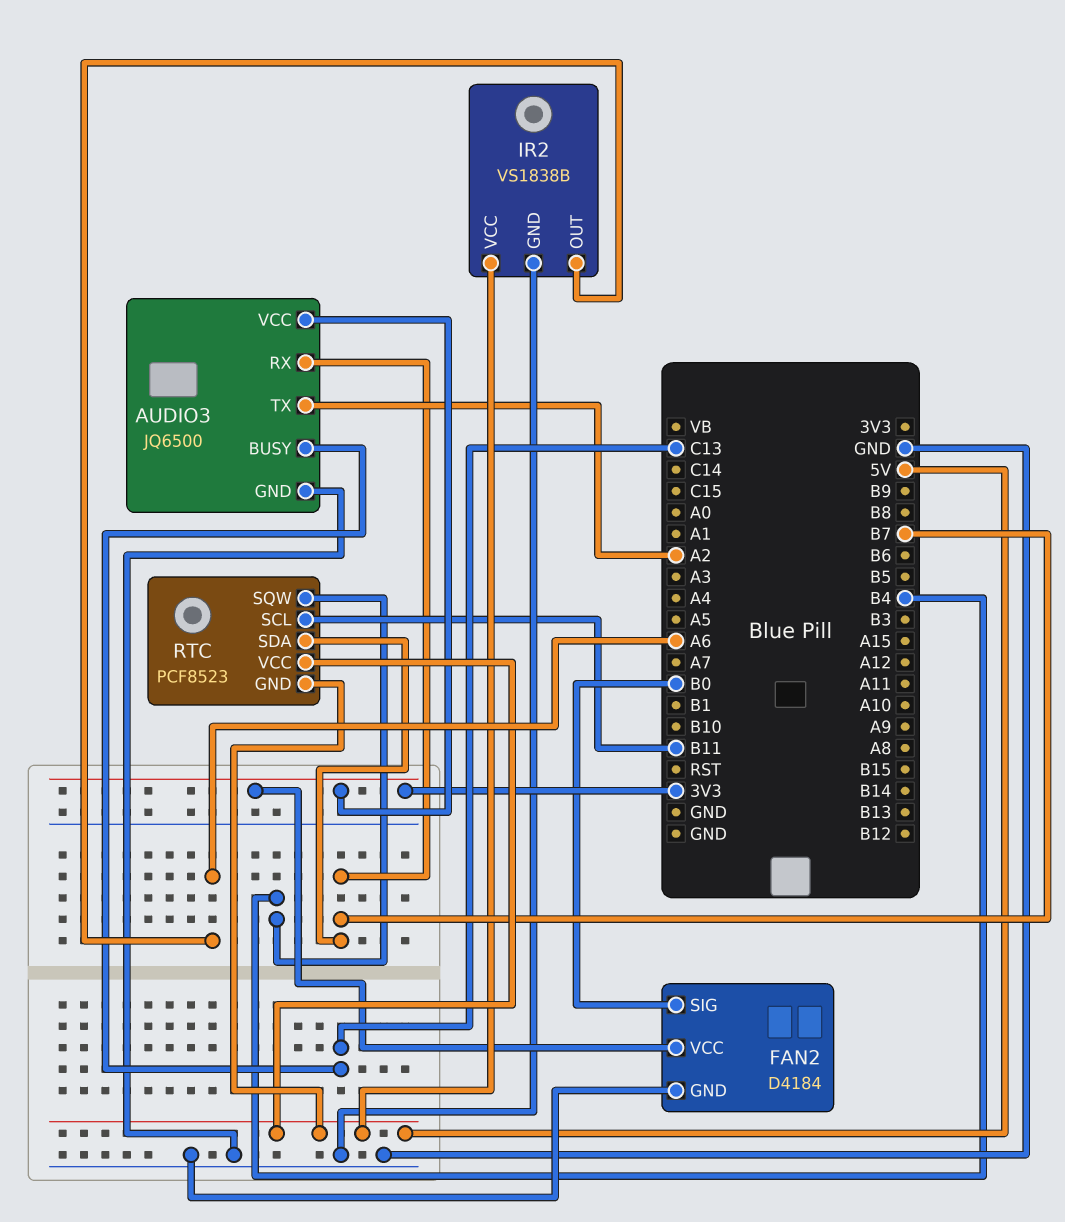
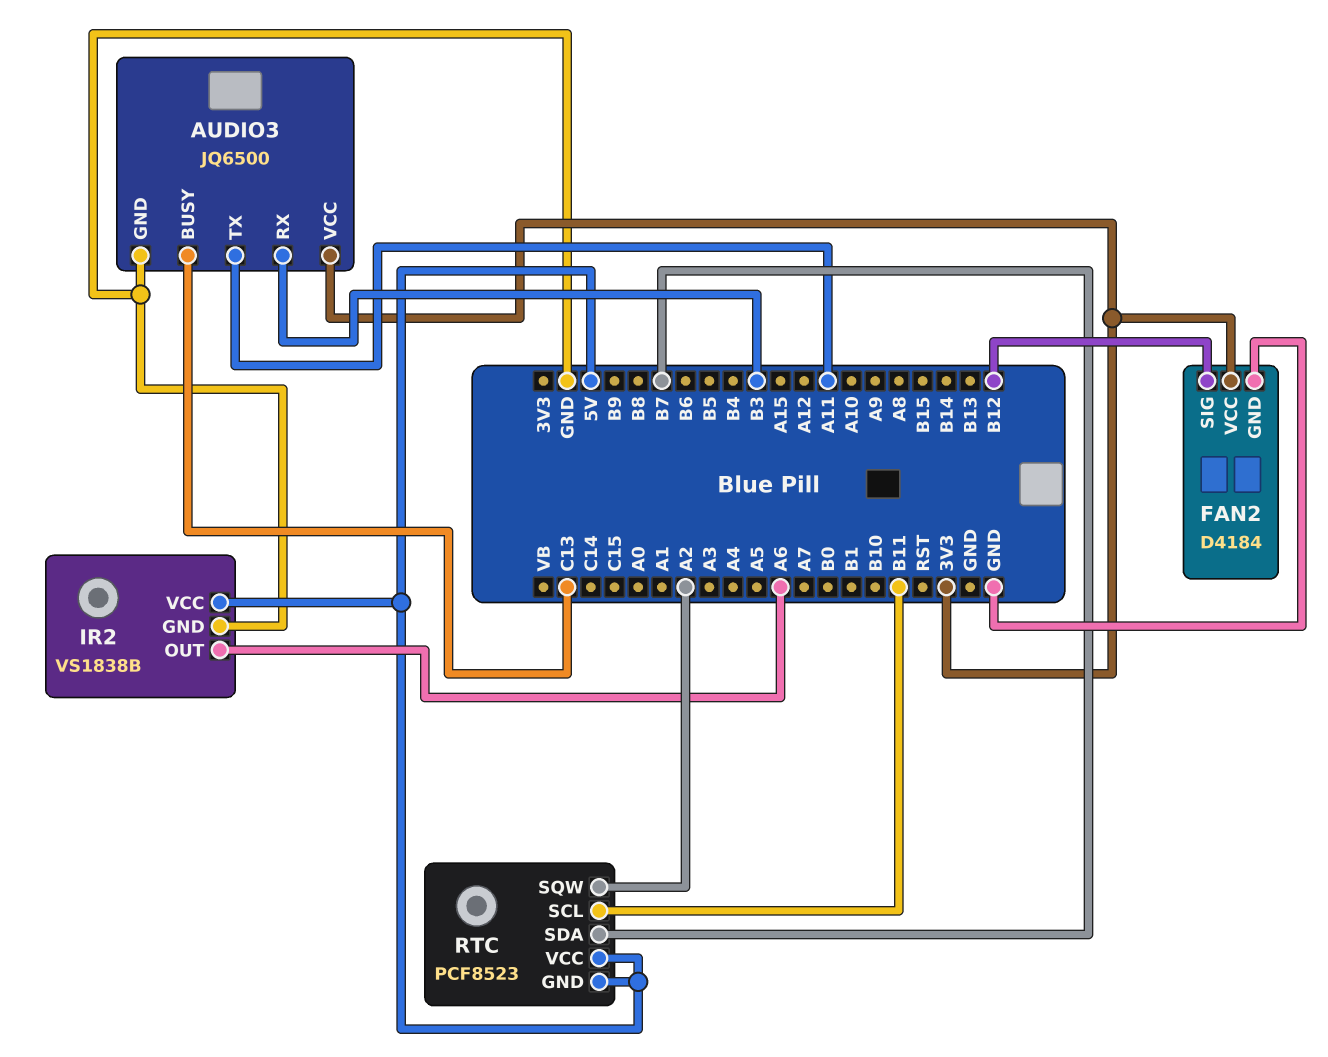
AUDIO3 pin RX: B7 -> B3
AUDIO3 pin TX: A2 -> A11
FAN2 pin SIG: B0 -> B12
RTC pin SQW: B4 -> A2

